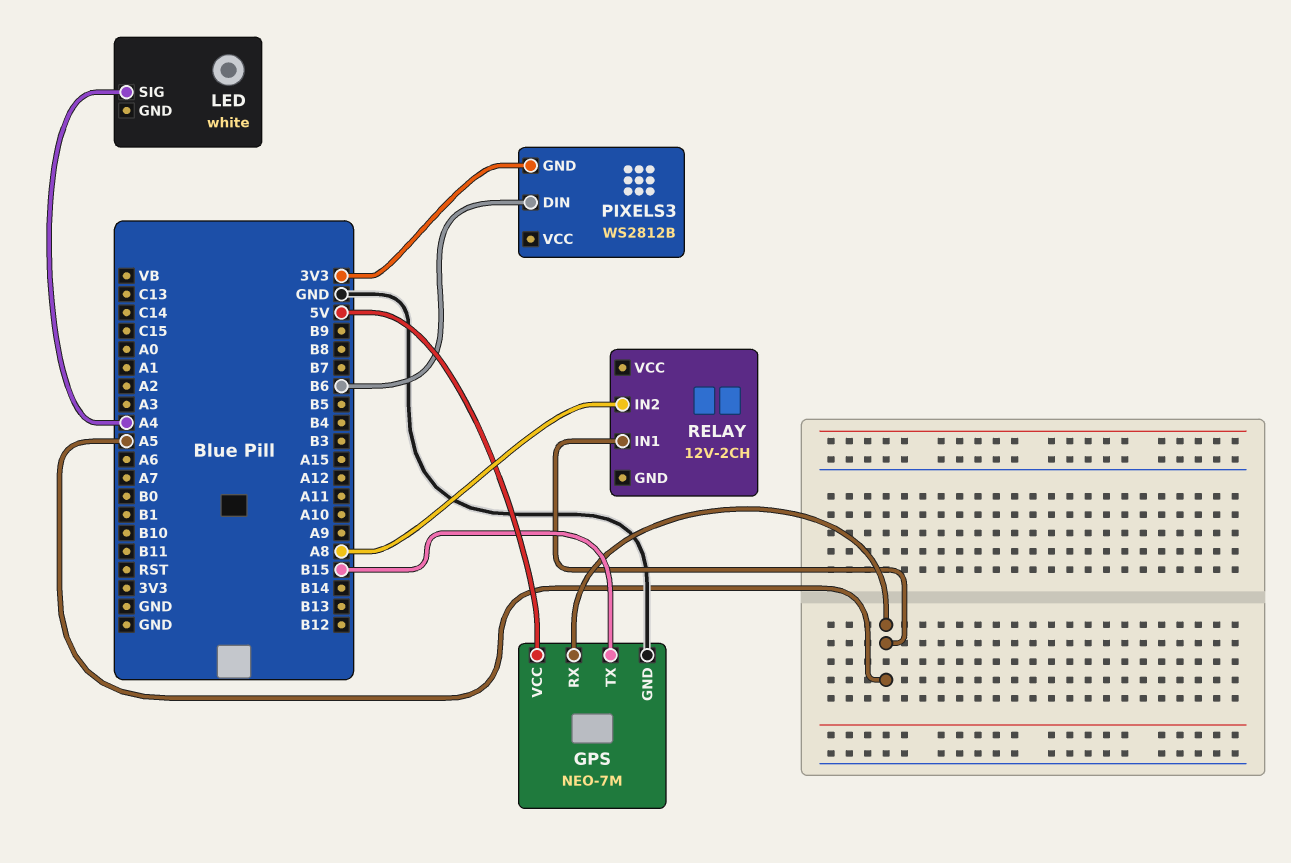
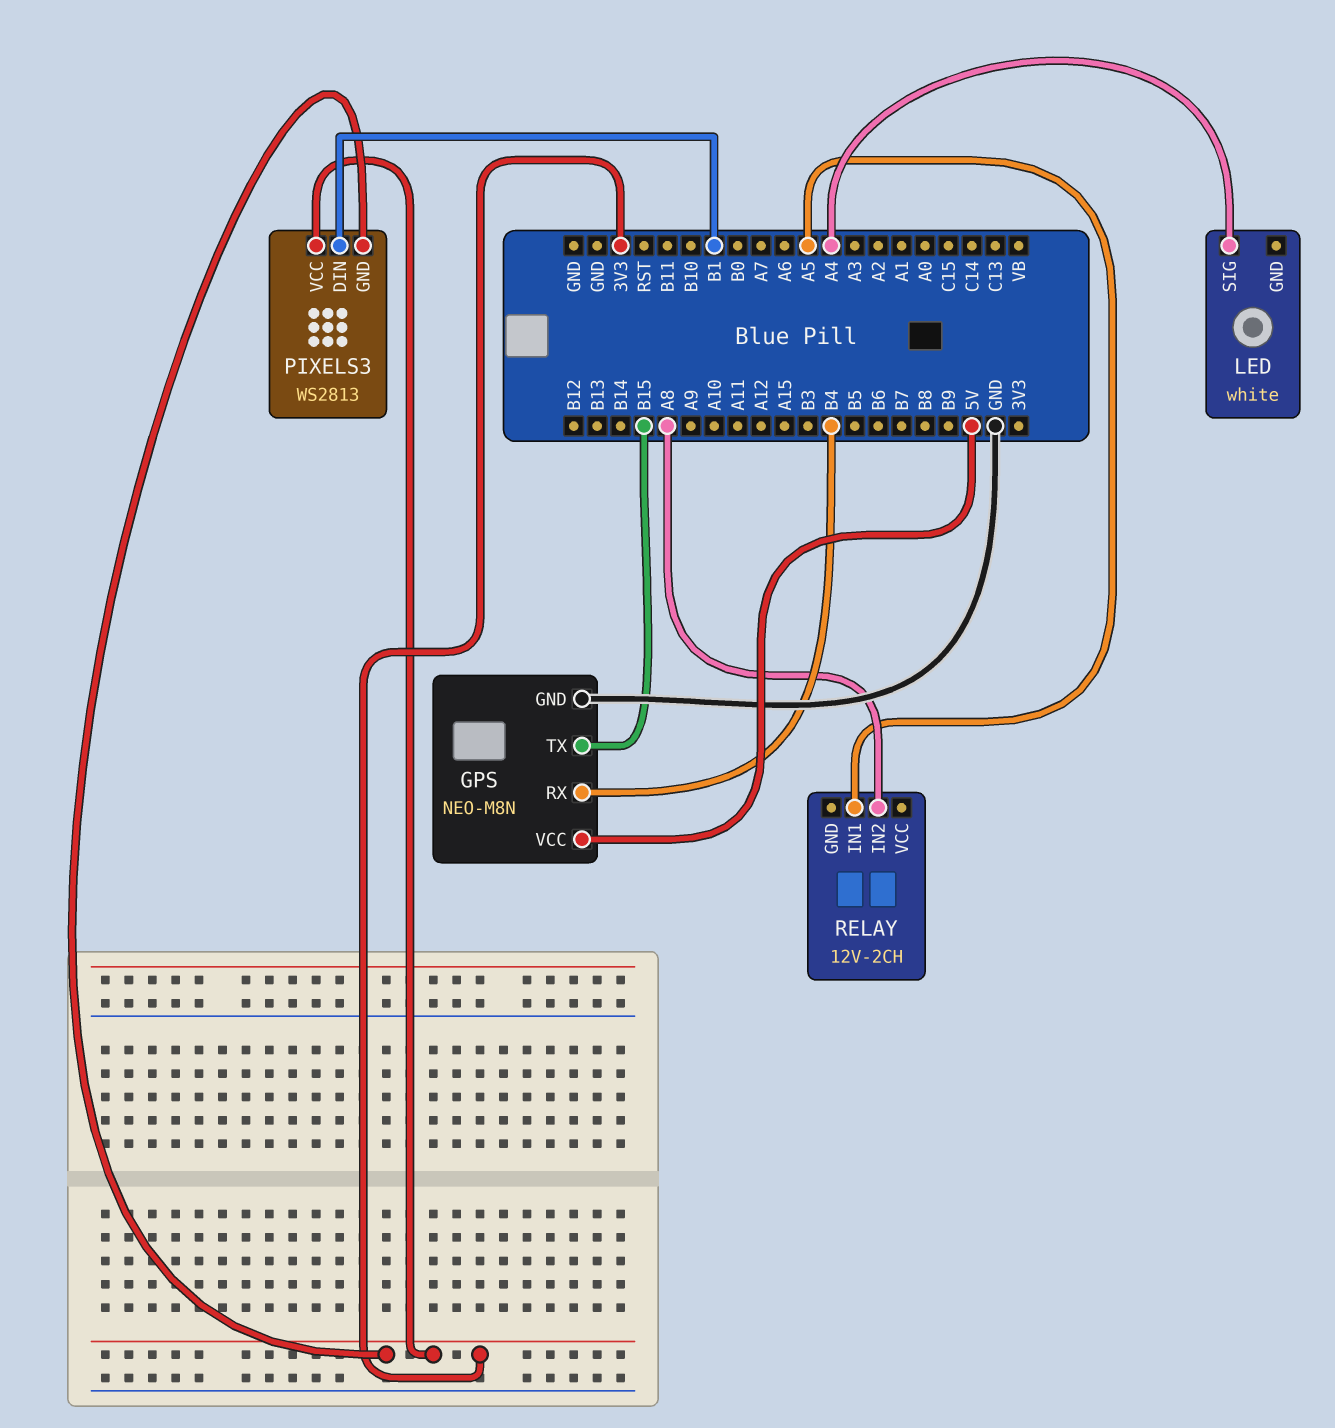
GPS: NEO-7M -> NEO-M8N
GPS pin RX: A5 -> B4
PIXELS3: WS2812B -> WS2813
PIXELS3 pin DIN: B6 -> B1
PIXELS3 pin VCC: none -> 3V3

